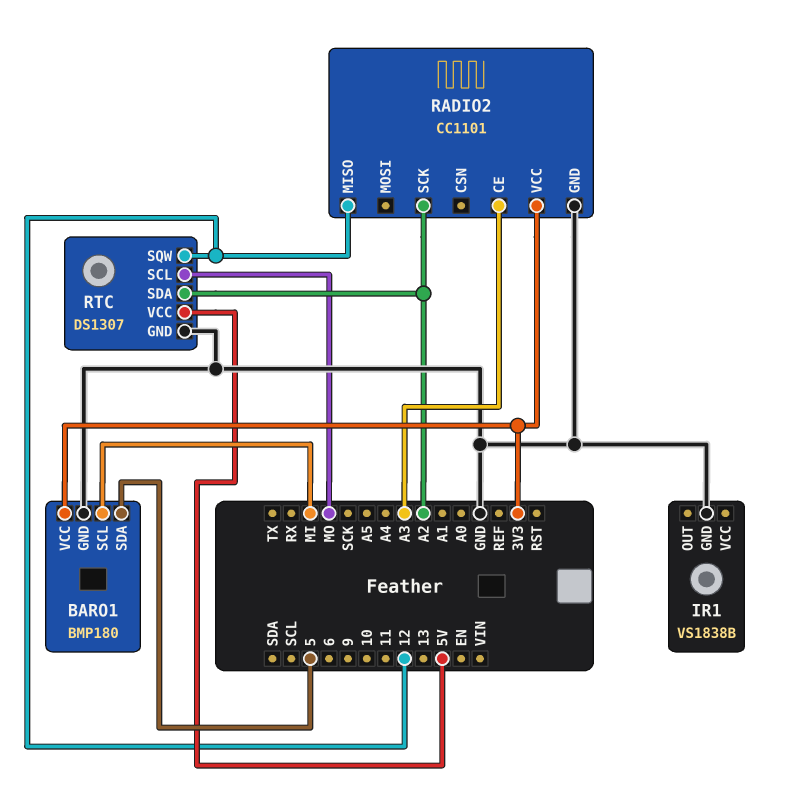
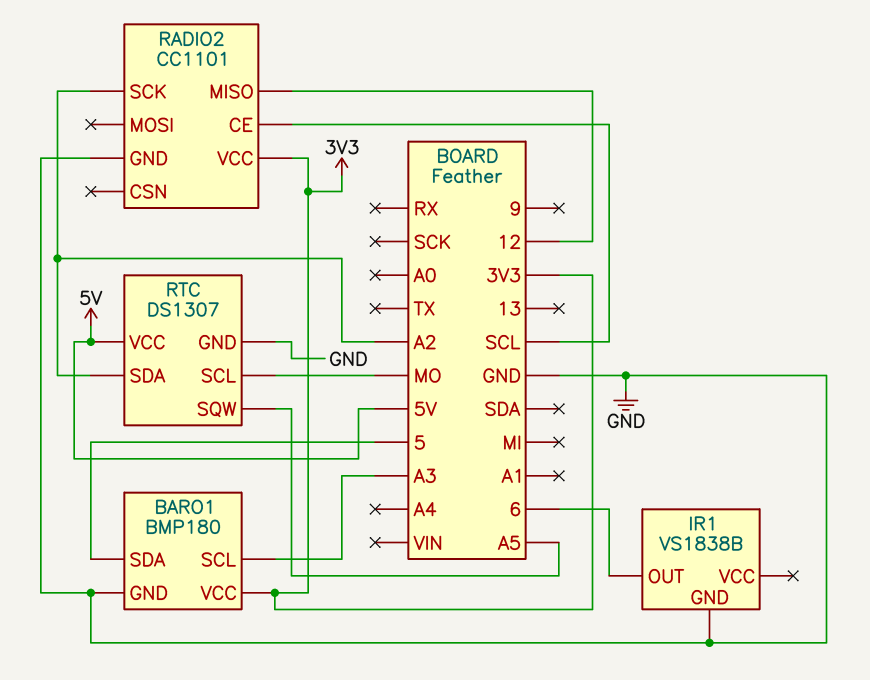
BARO1 pin SCL: MI -> A3
IR1 pin OUT: none -> 6
RADIO2 pin CE: A3 -> SCL
RTC pin SQW: 12 -> A5

